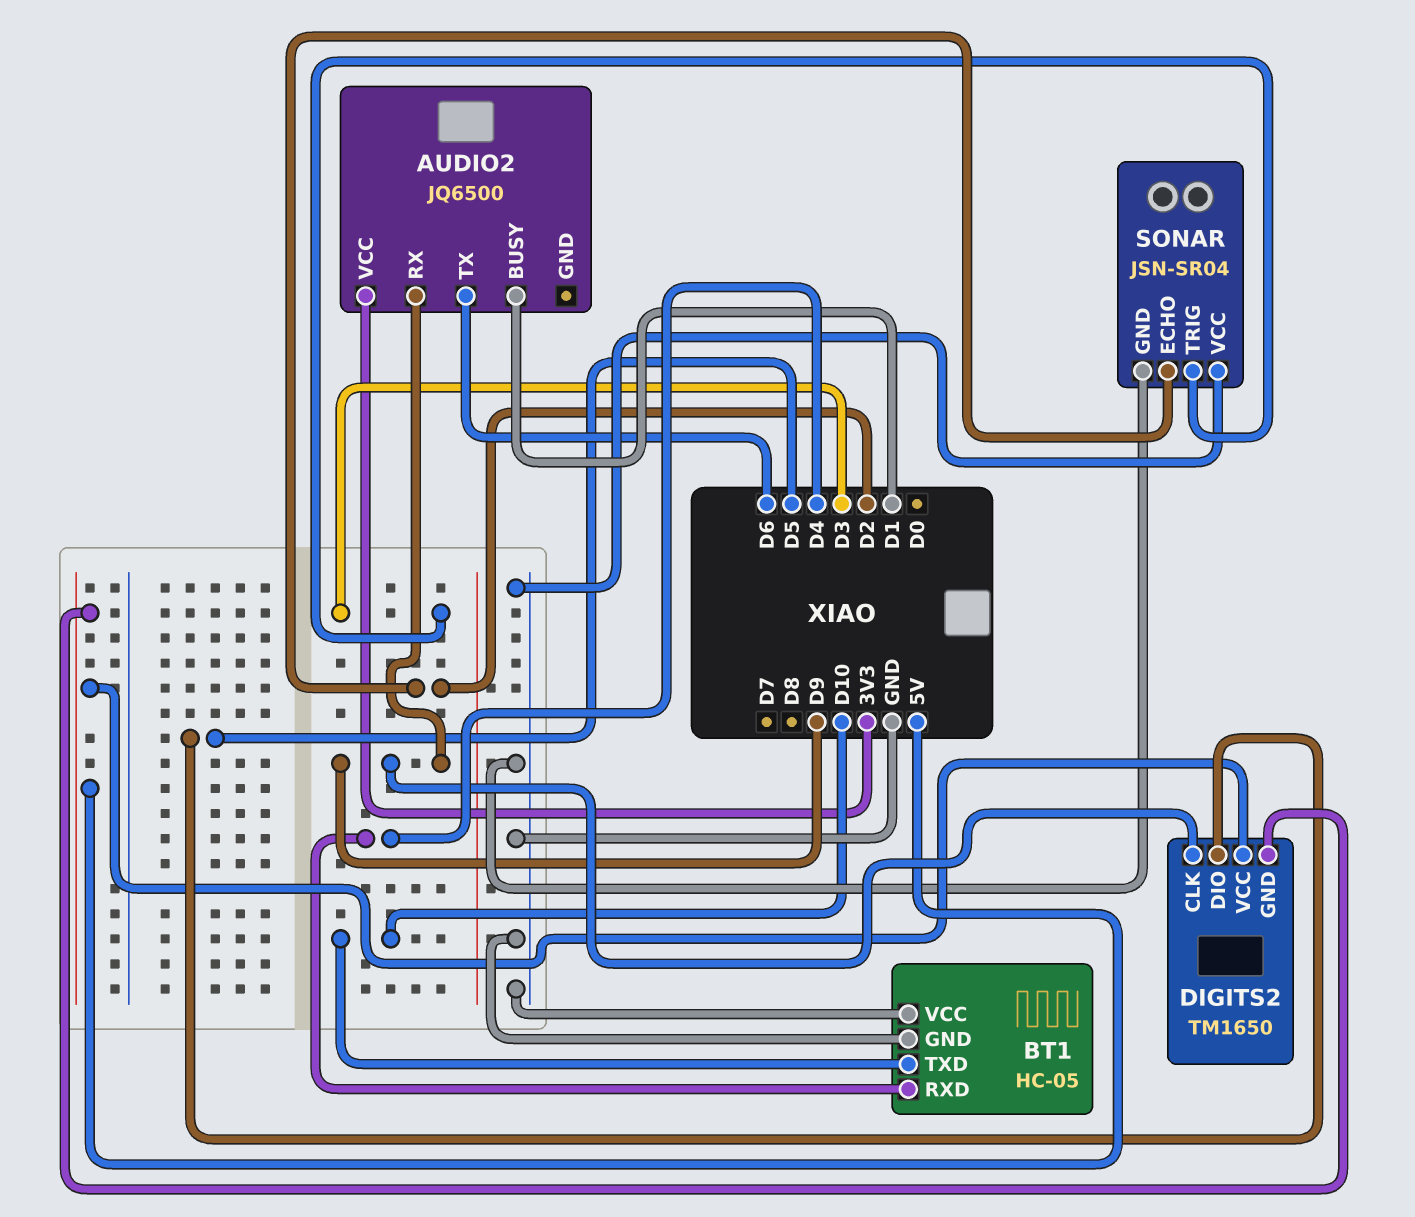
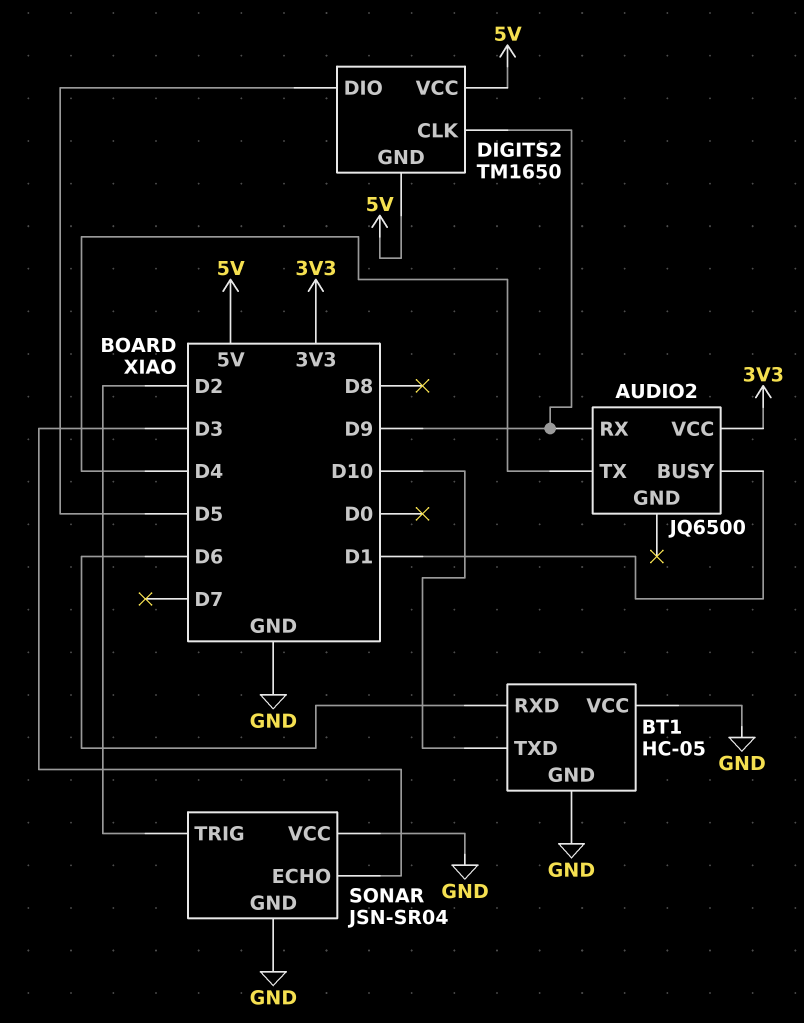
AUDIO2 pin TX: D6 -> D4
BT1 pin RXD: D4 -> D6
SONAR pin ECHO: D2 -> D3
SONAR pin TRIG: D3 -> D2

